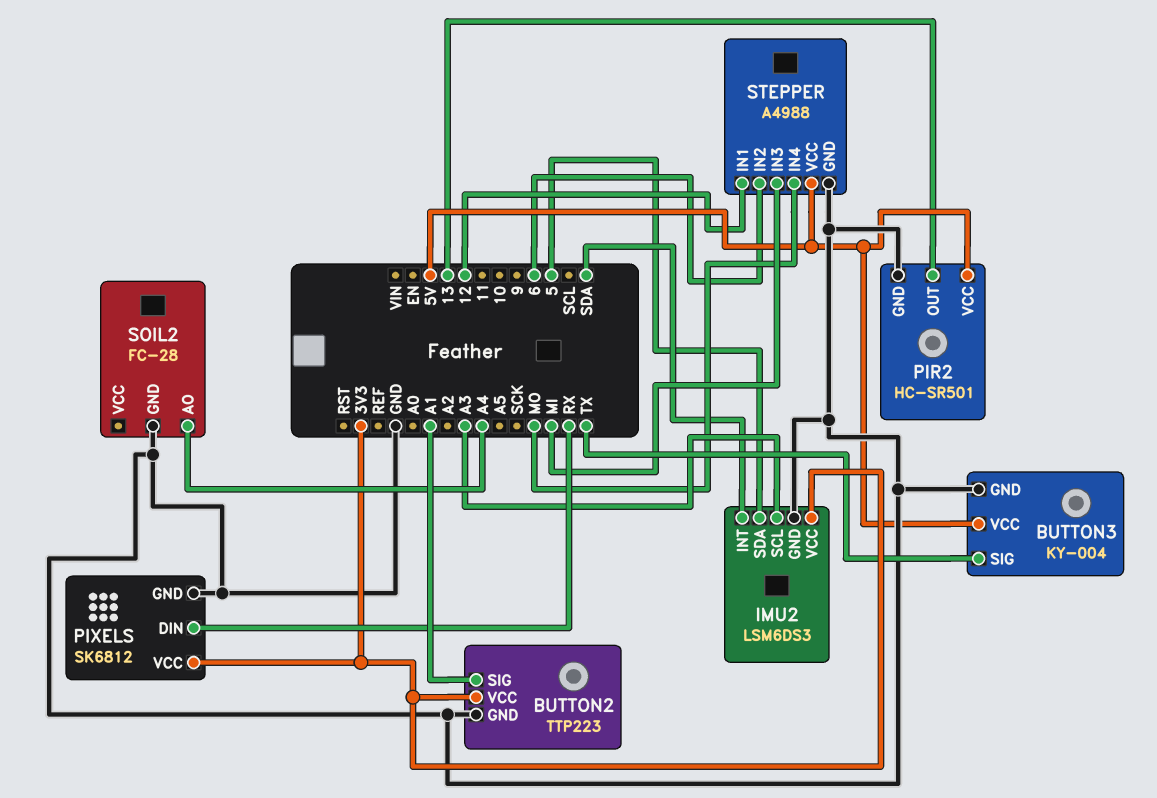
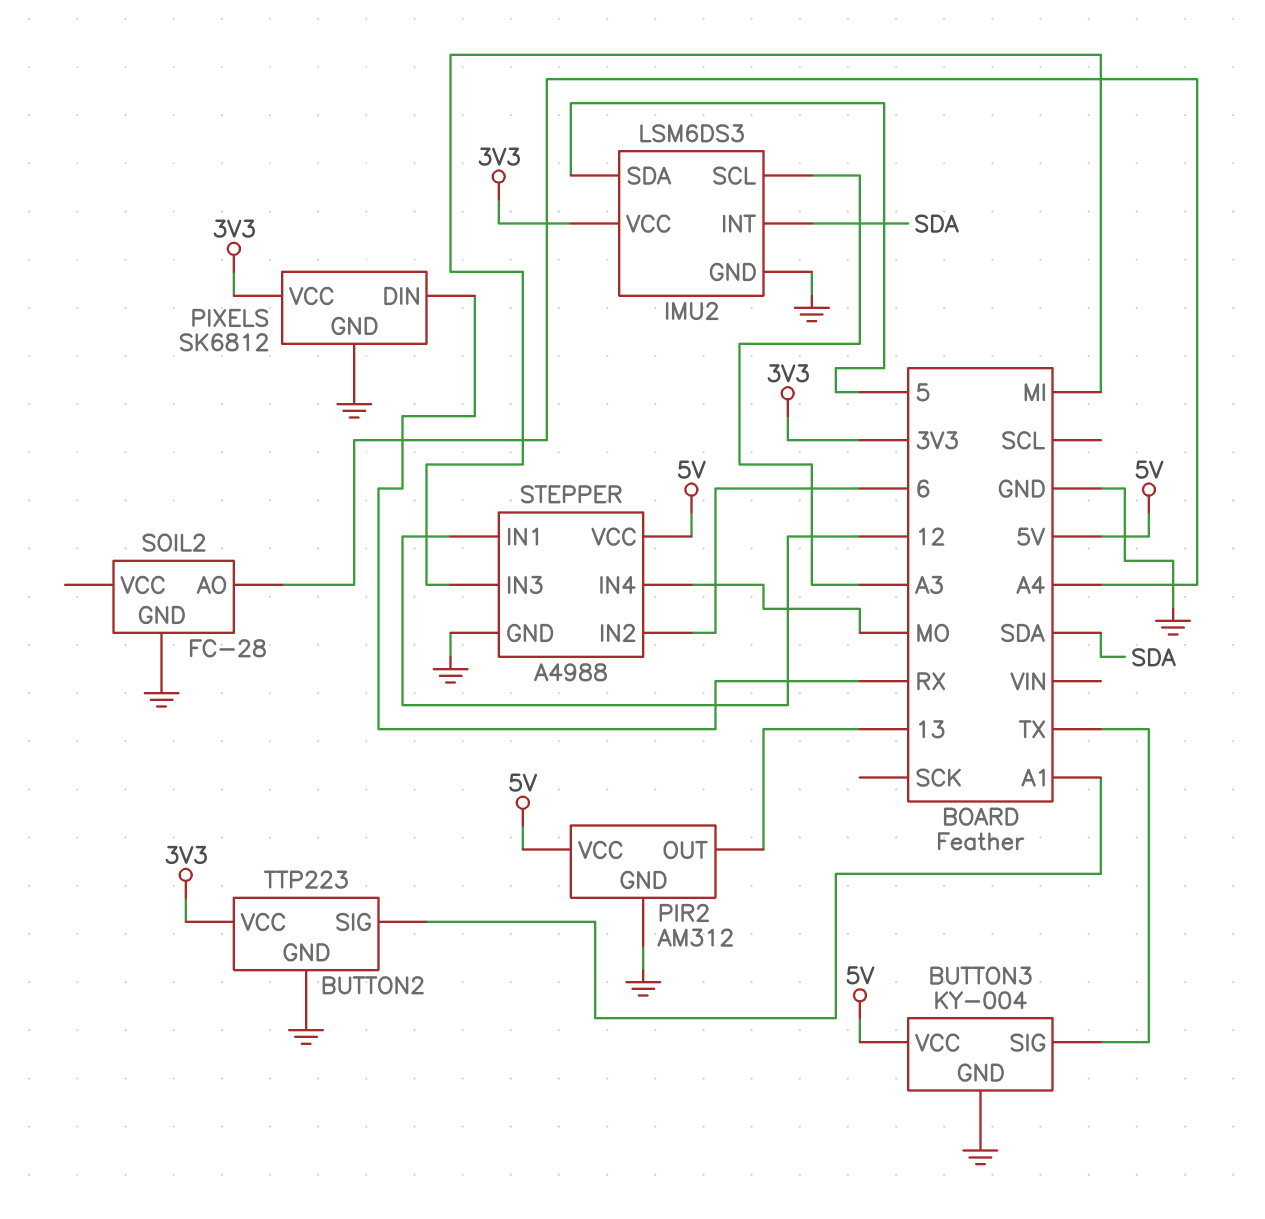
PIR2: HC-SR501 -> AM312

